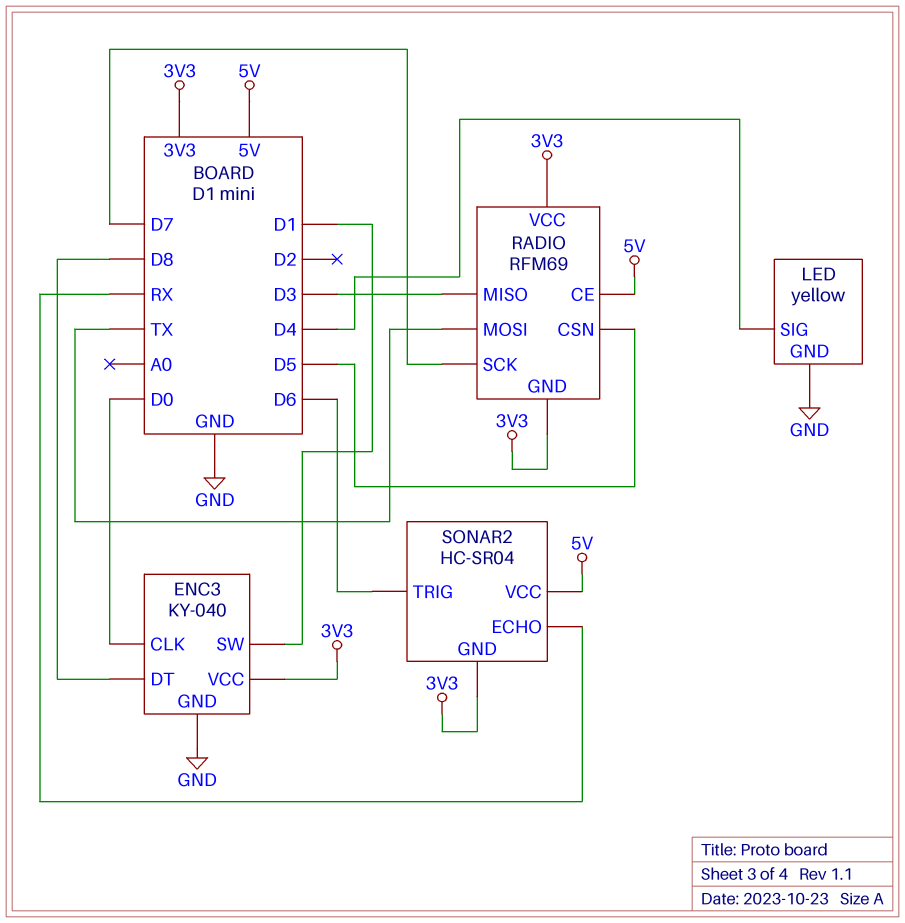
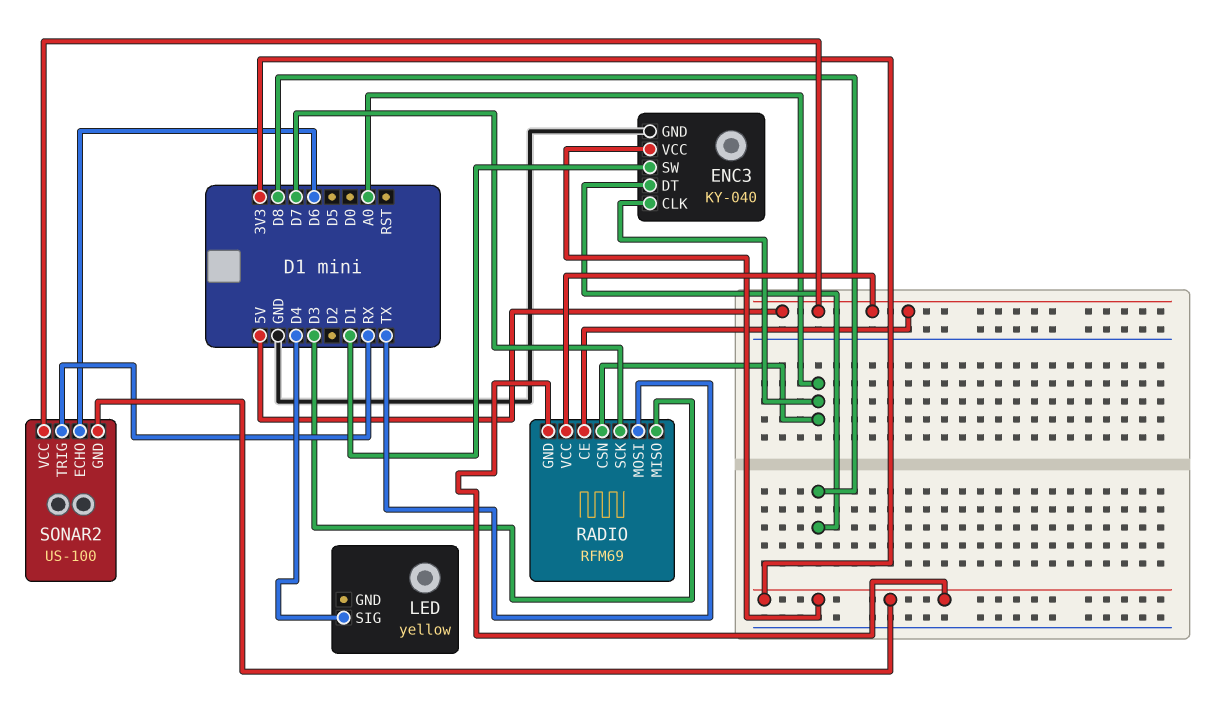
ENC3 pin CLK: D0 -> A0
LED pin GND: GND -> none
RADIO pin CSN: D5 -> A0
RADIO pin VCC: 3V3 -> 5V
SONAR2: HC-SR04 -> US-100
SONAR2 pin ECHO: RX -> D6
SONAR2 pin TRIG: D6 -> RX

